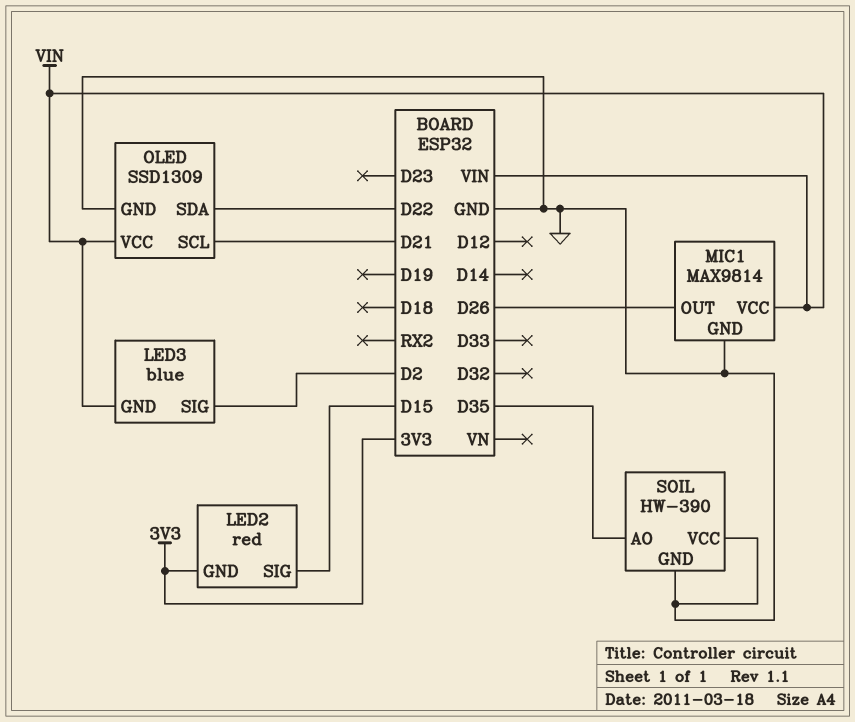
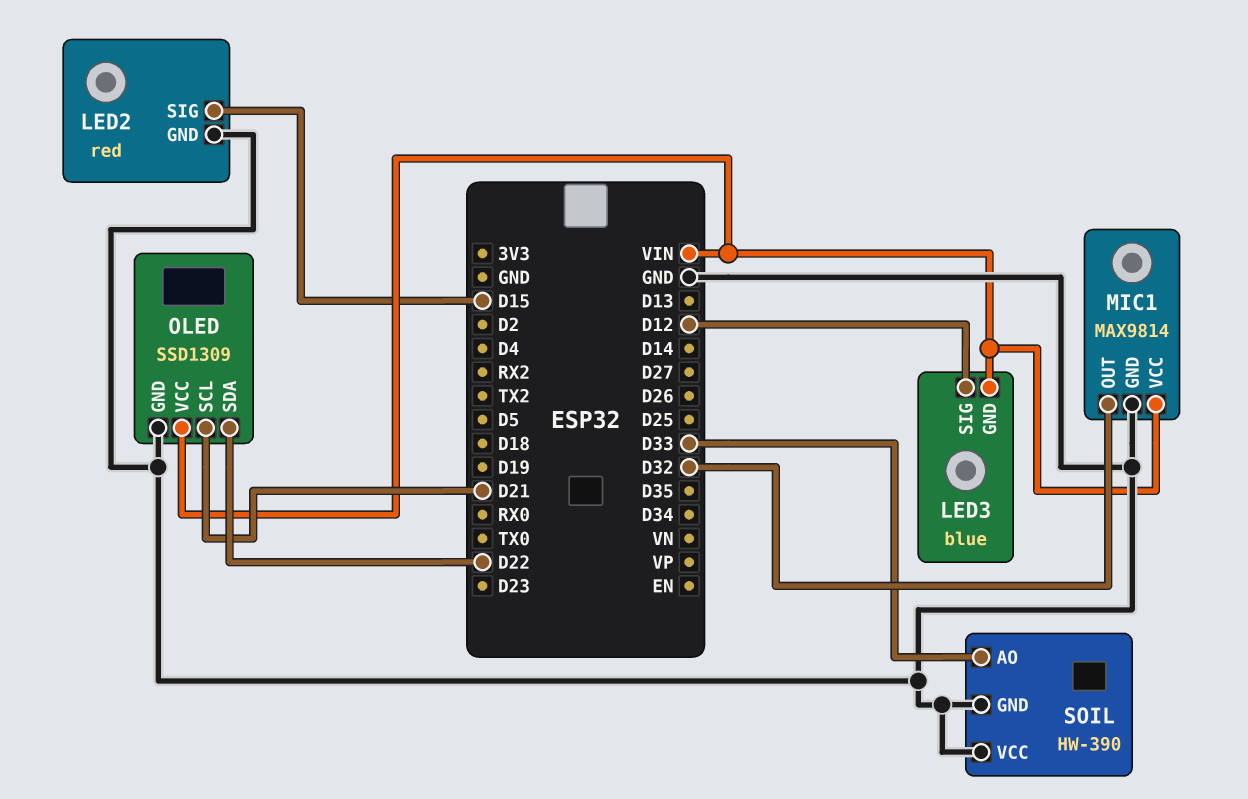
LED2 pin GND: 3V3 -> GND
LED3 pin SIG: D2 -> D12
MIC1 pin OUT: D26 -> D32
SOIL pin AO: D35 -> D33

